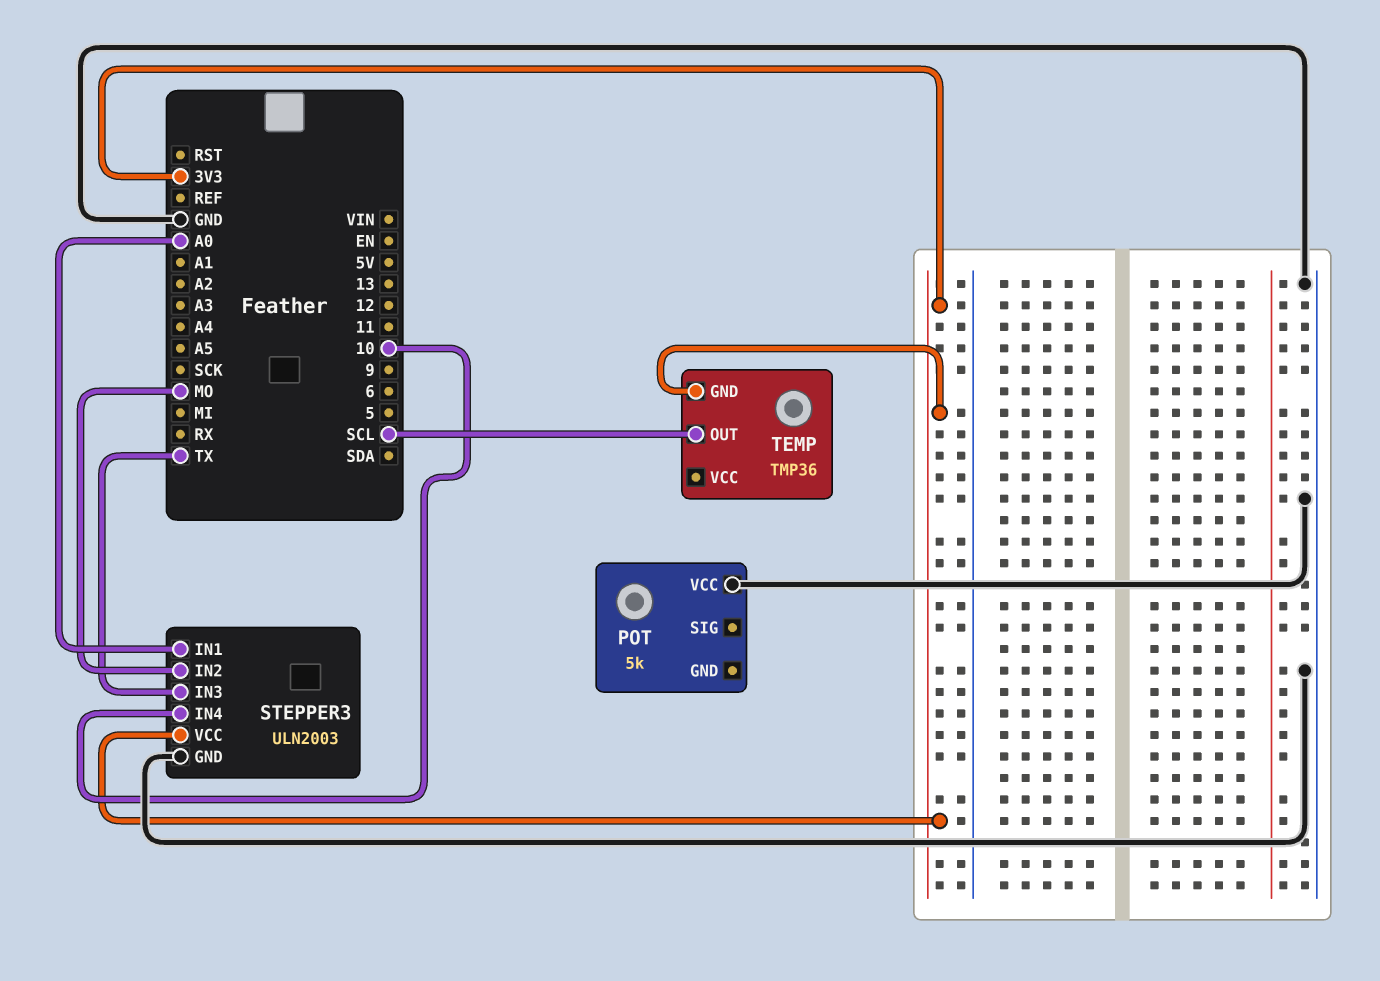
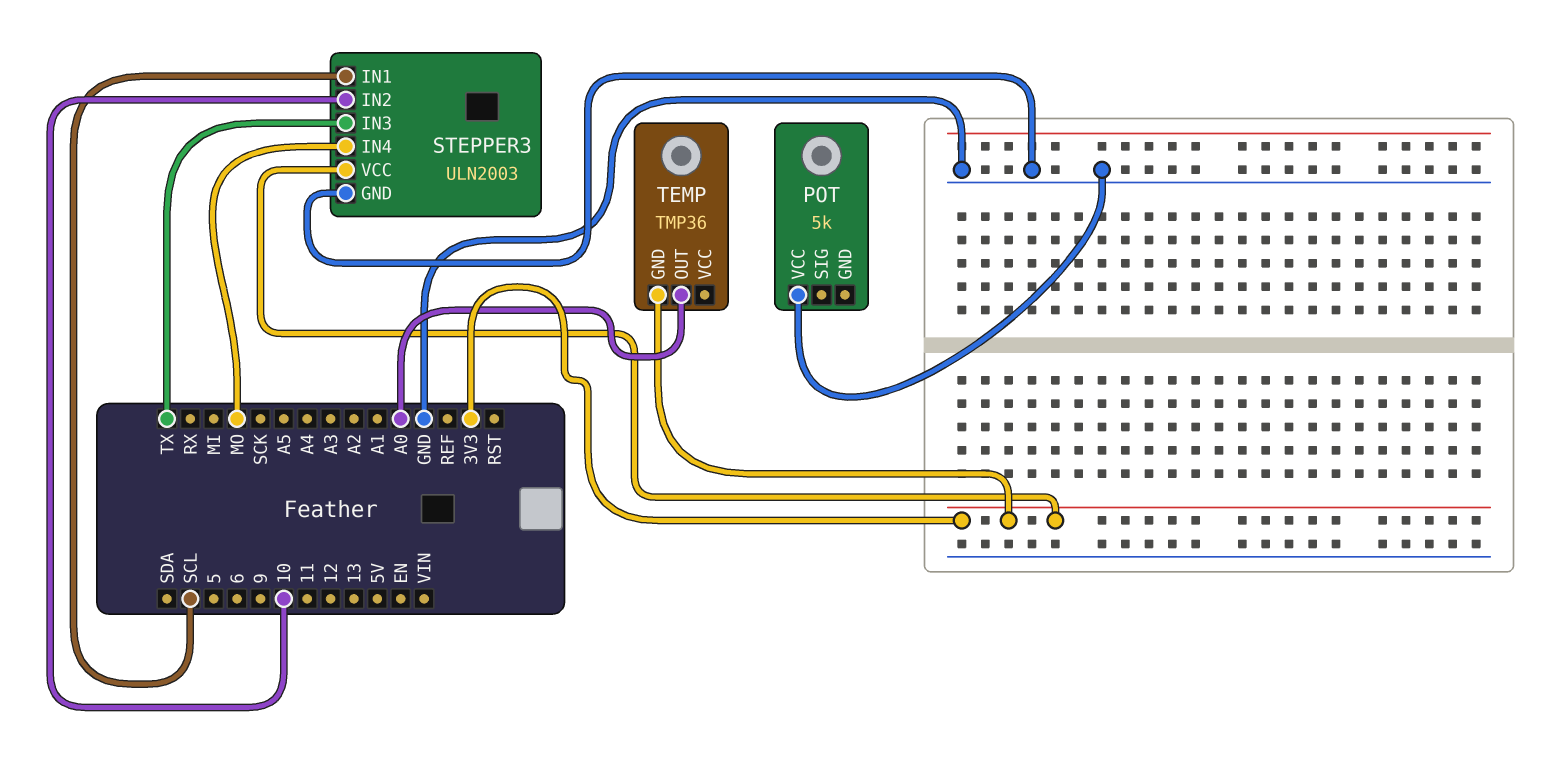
STEPPER3 pin IN1: A0 -> SCL
STEPPER3 pin IN2: MO -> 10
STEPPER3 pin IN4: 10 -> MO
TEMP pin OUT: SCL -> A0

